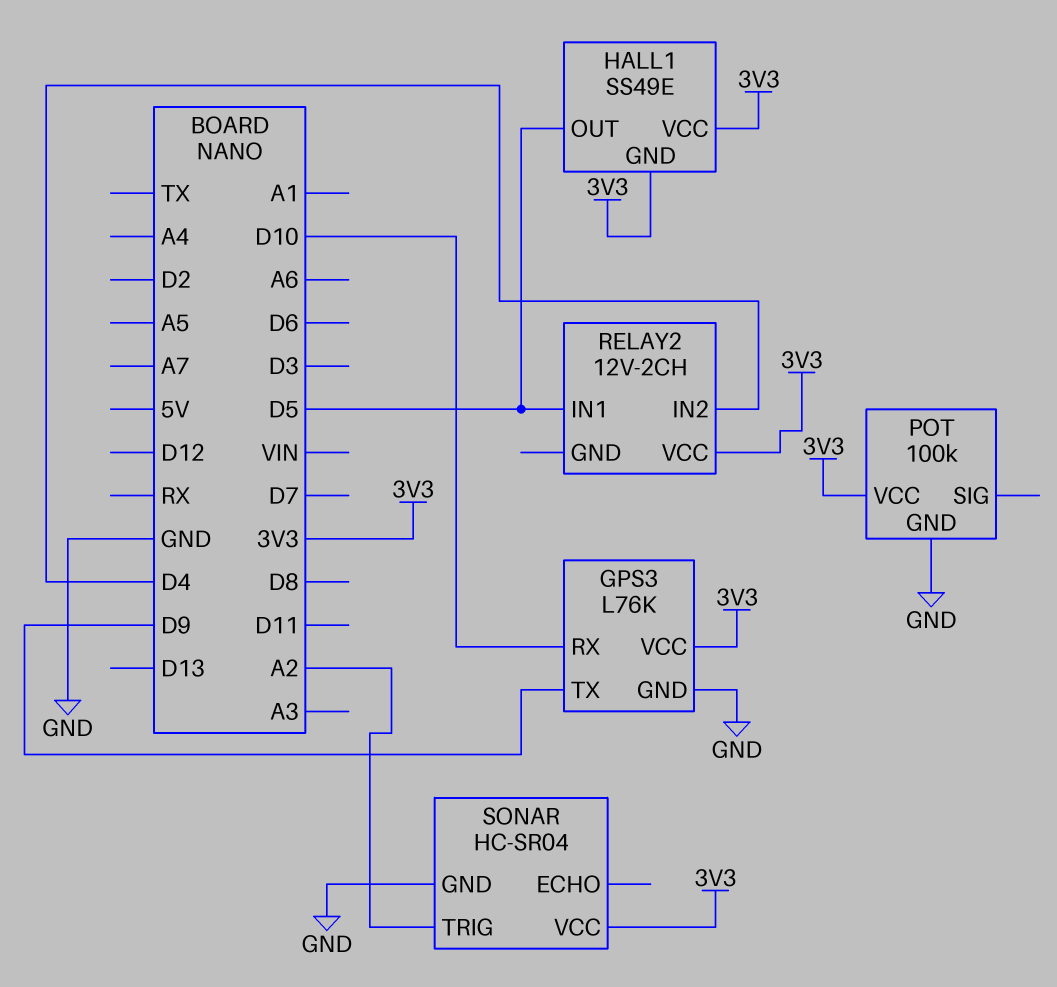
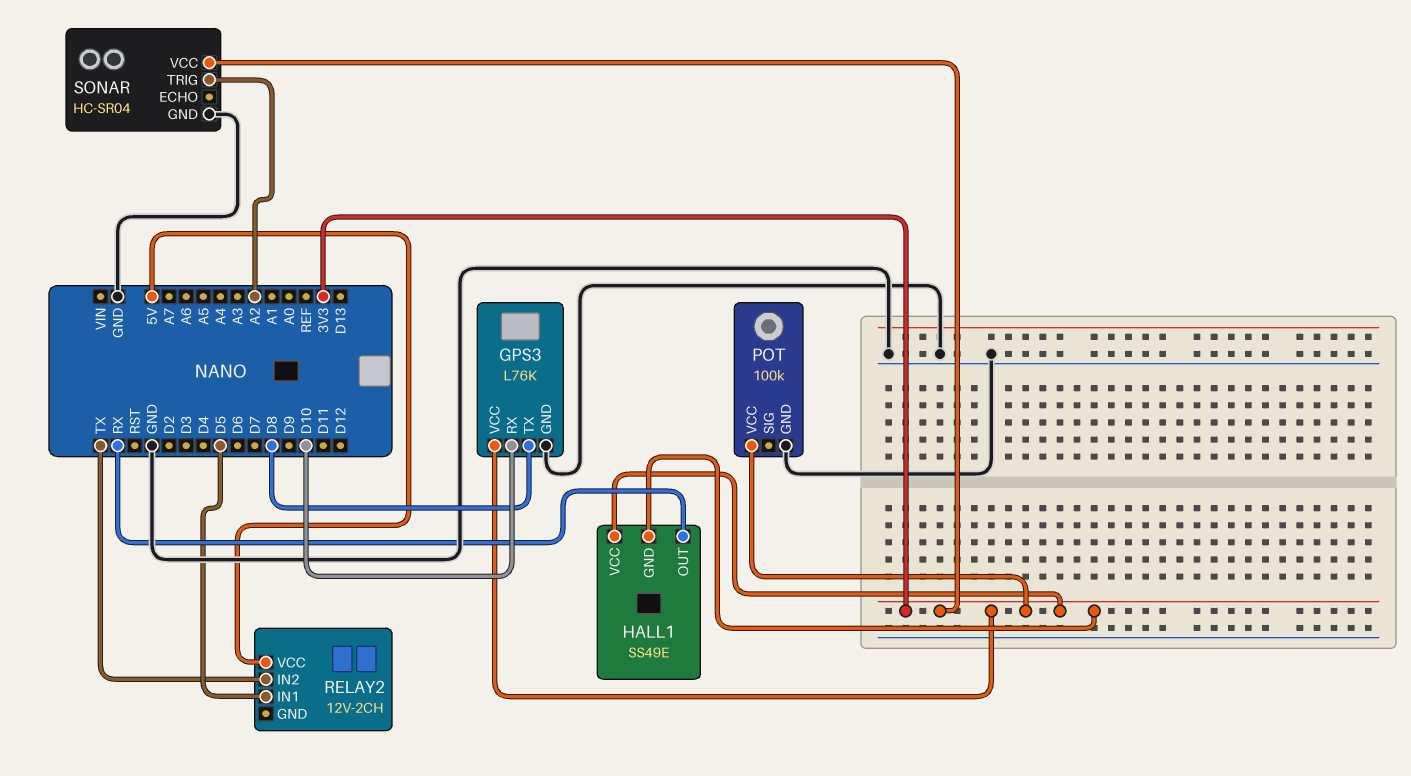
GPS3 pin TX: D9 -> D8
HALL1 pin OUT: D5 -> RX
RELAY2 pin IN2: D4 -> TX
RELAY2 pin VCC: 3V3 -> 5V

